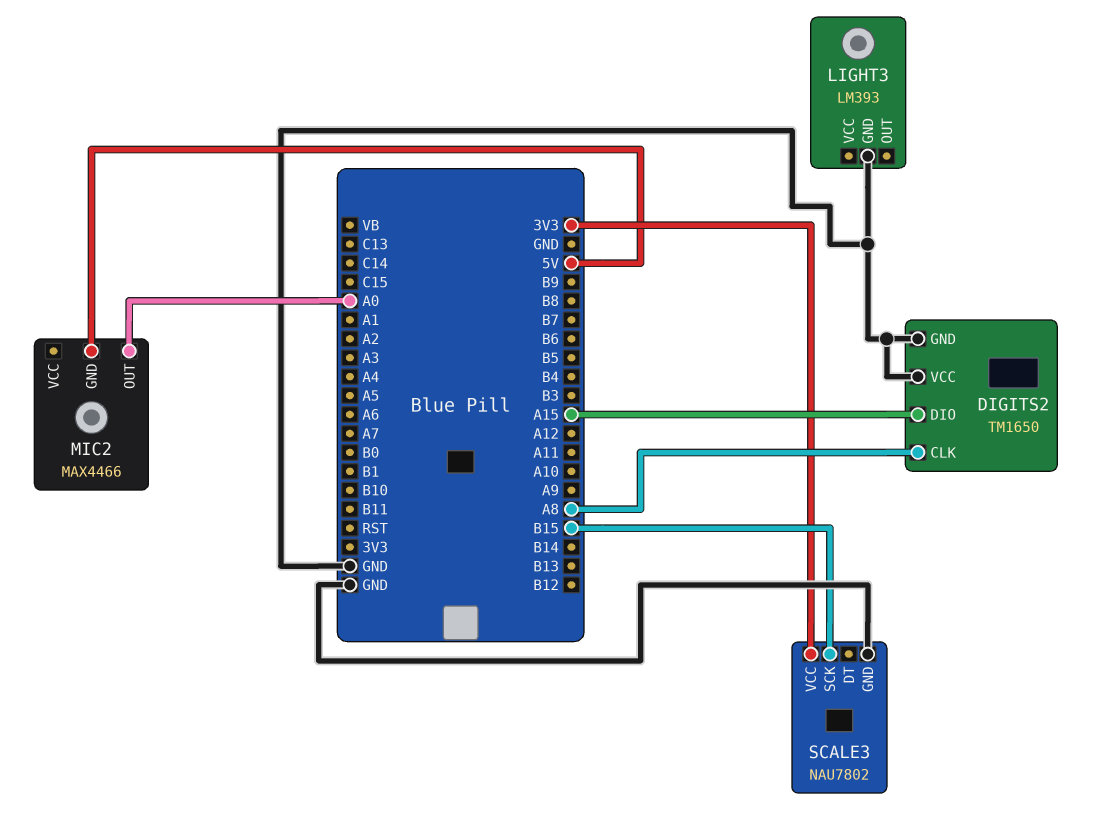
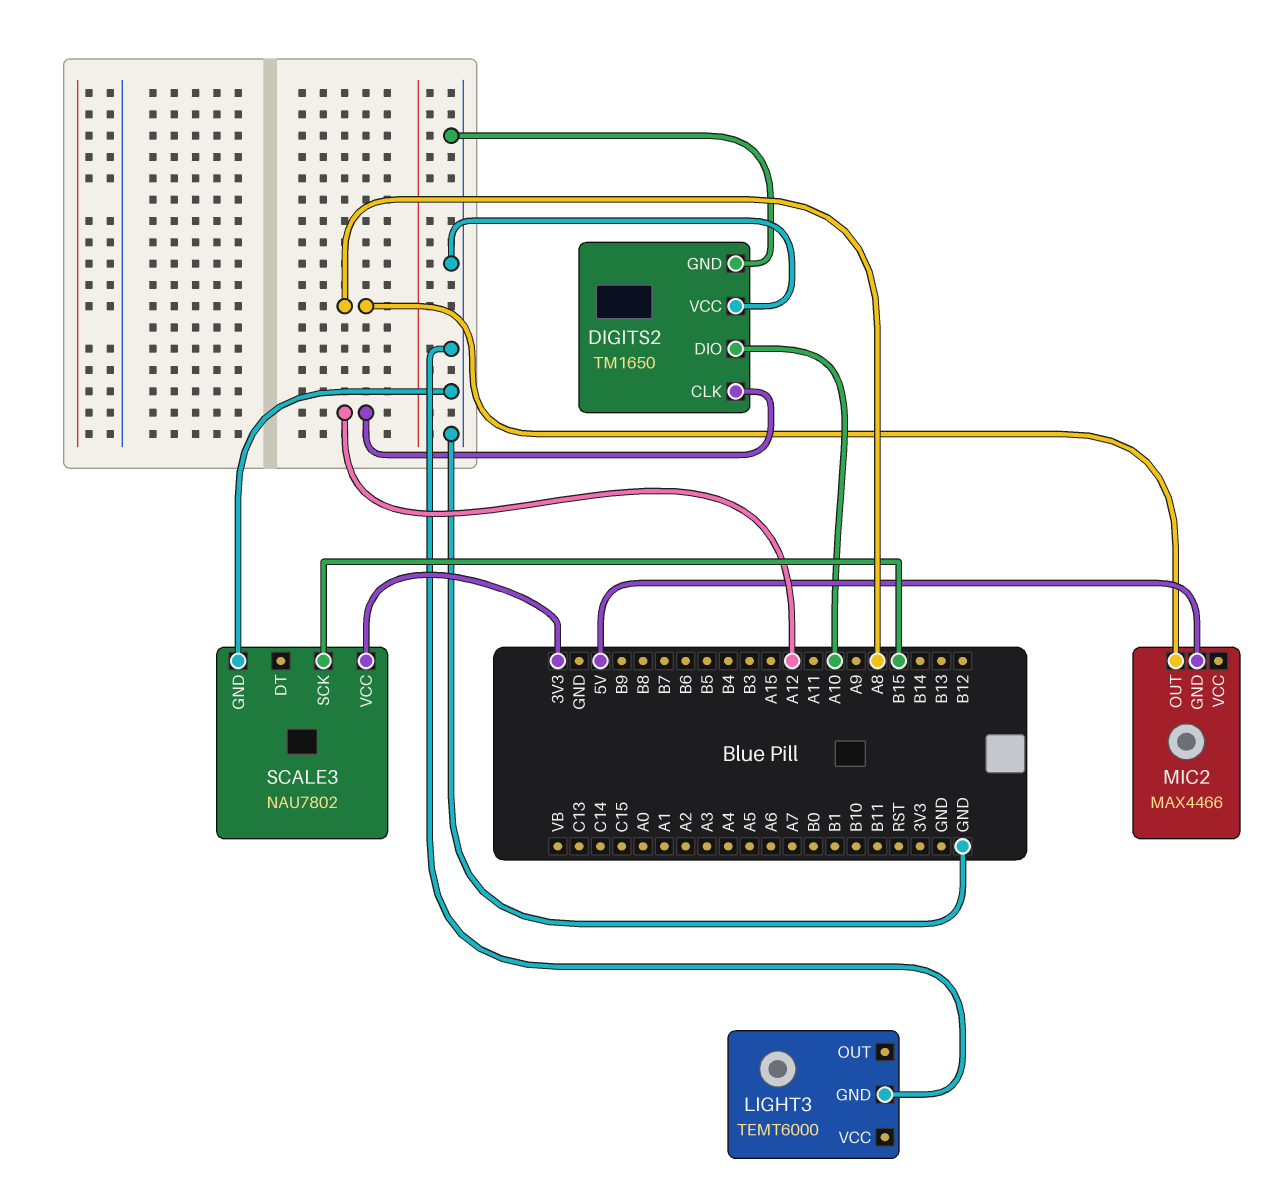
DIGITS2 pin CLK: A8 -> A12
DIGITS2 pin DIO: A15 -> A10
LIGHT3: LM393 -> TEMT6000
MIC2 pin OUT: A0 -> A8

